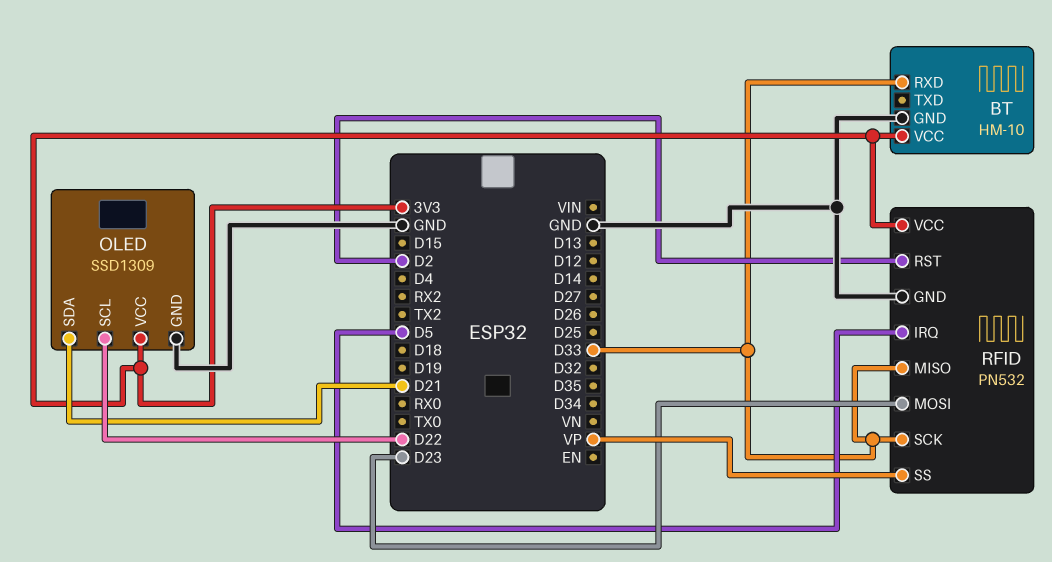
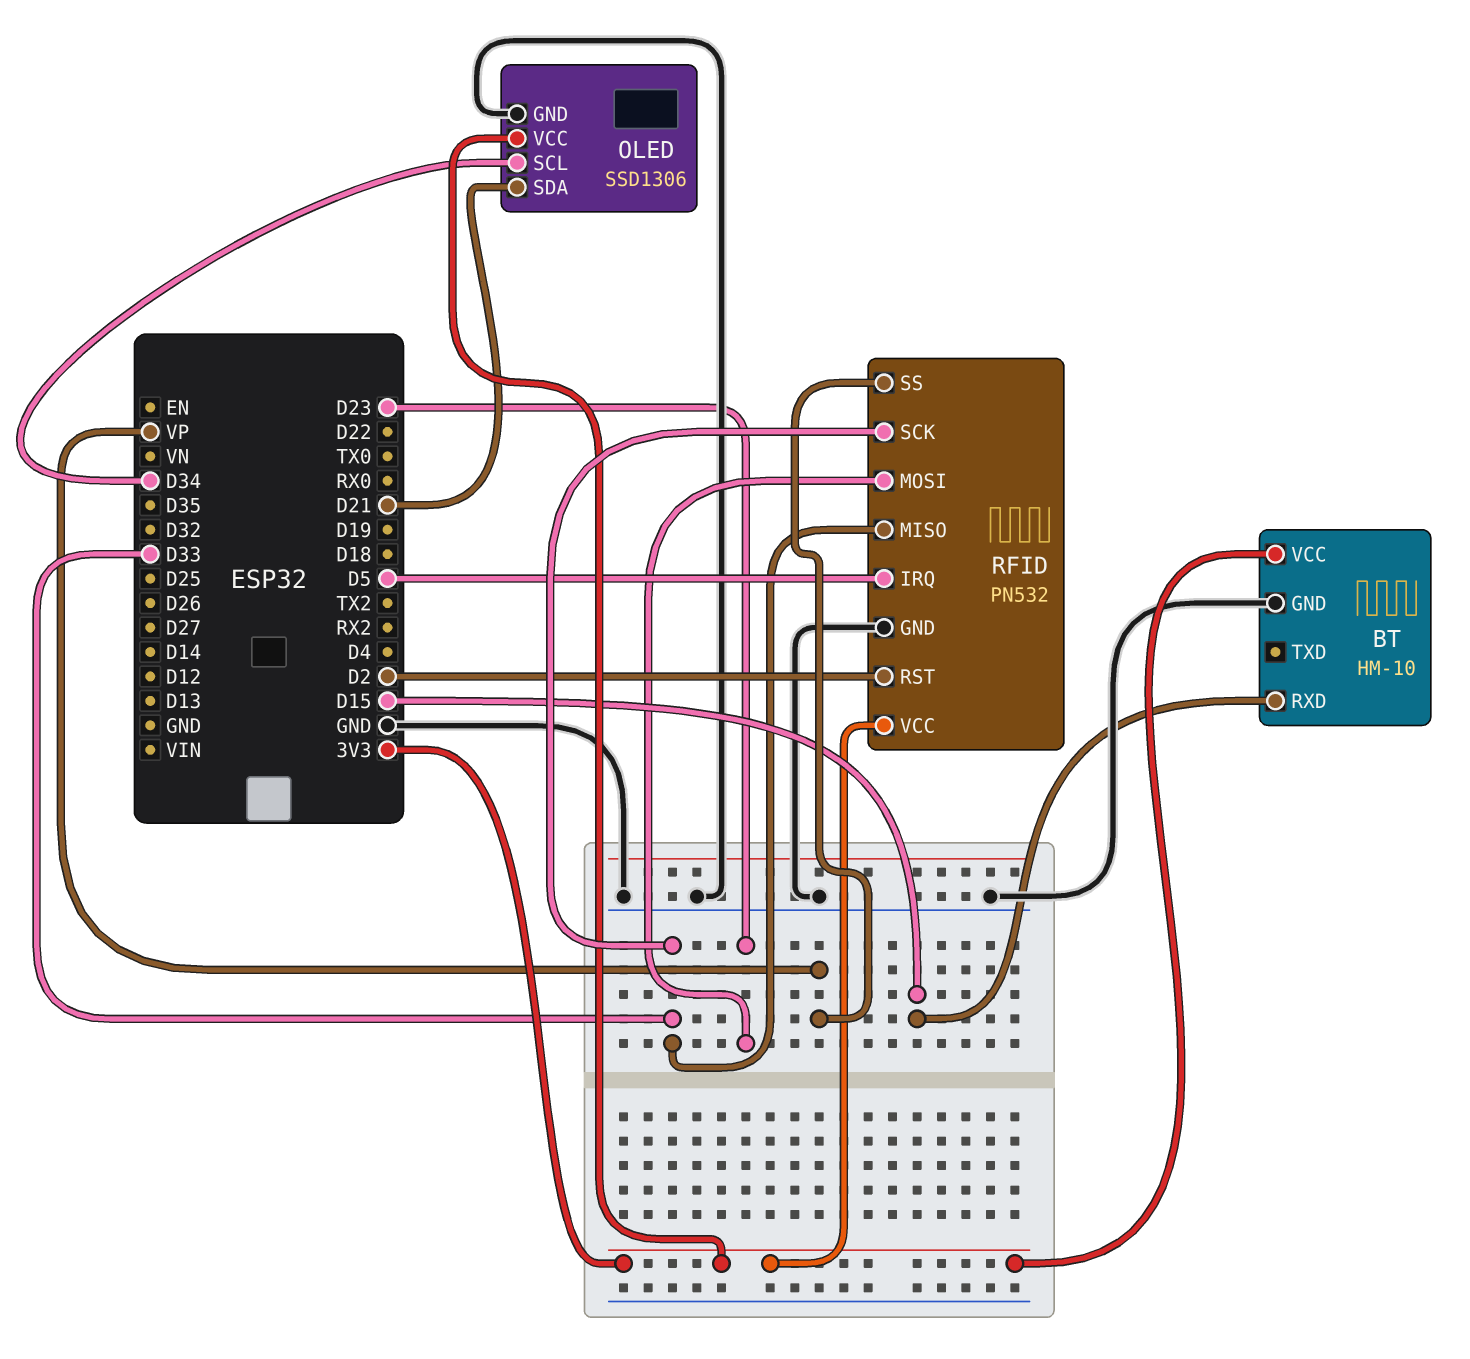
BT pin RXD: D33 -> D15
OLED: SSD1309 -> SSD1306
OLED pin SCL: D22 -> D34

